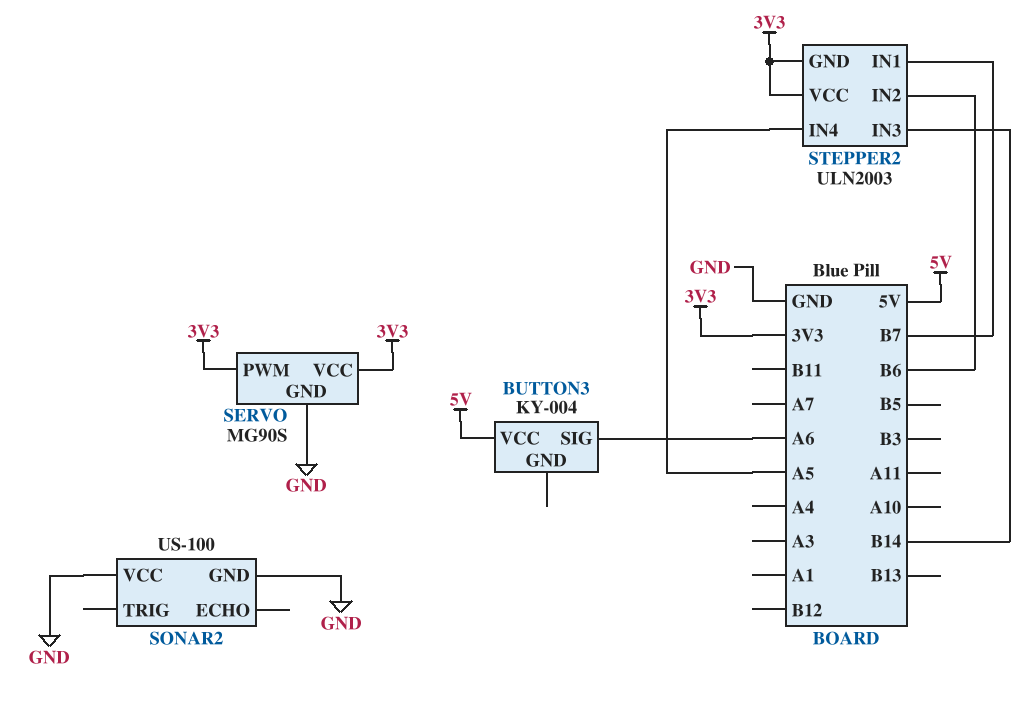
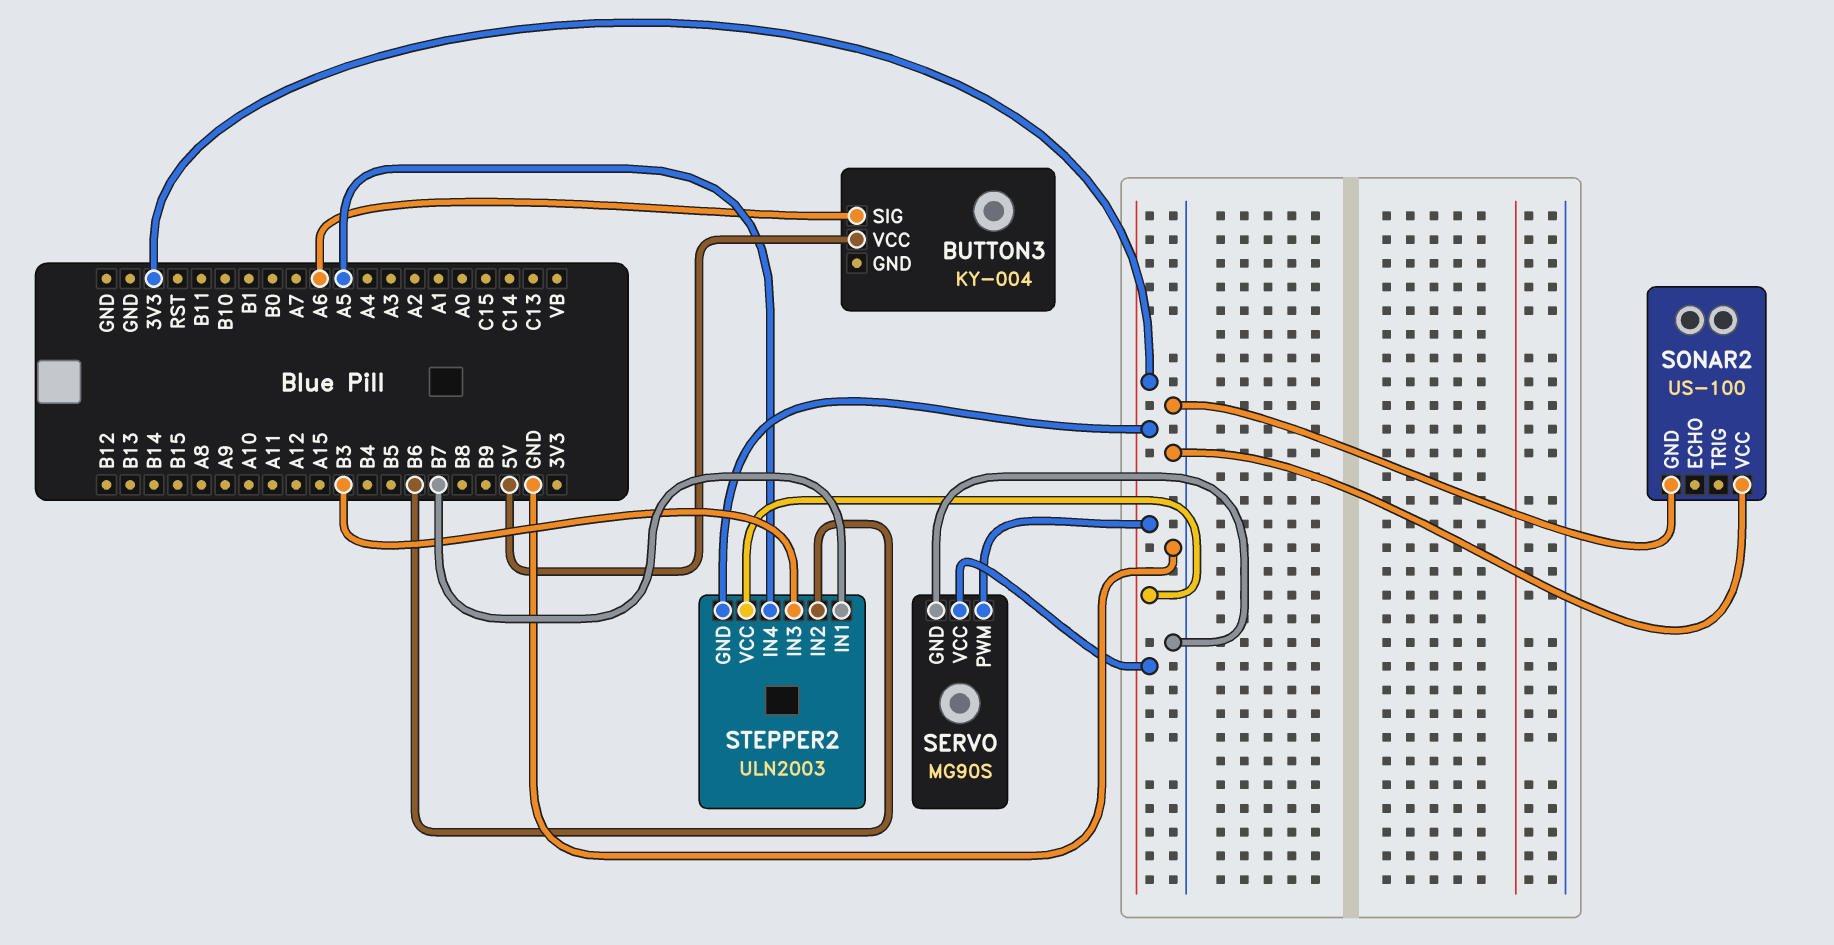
STEPPER2 pin IN3: B14 -> B3

